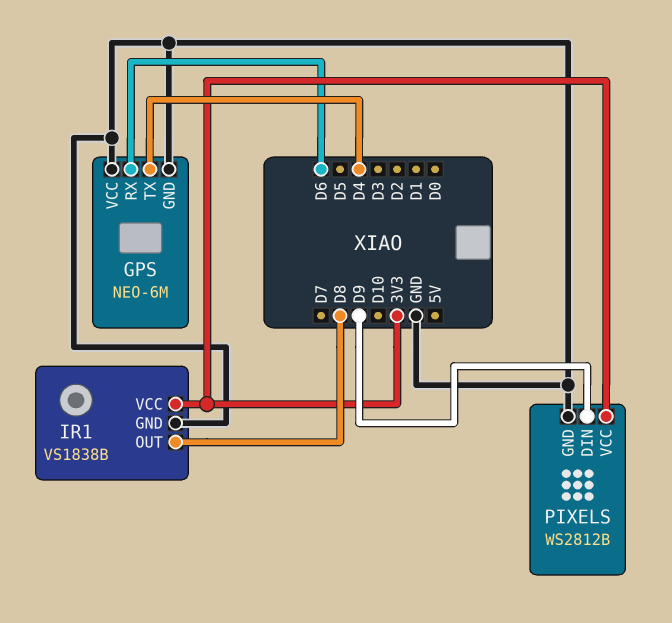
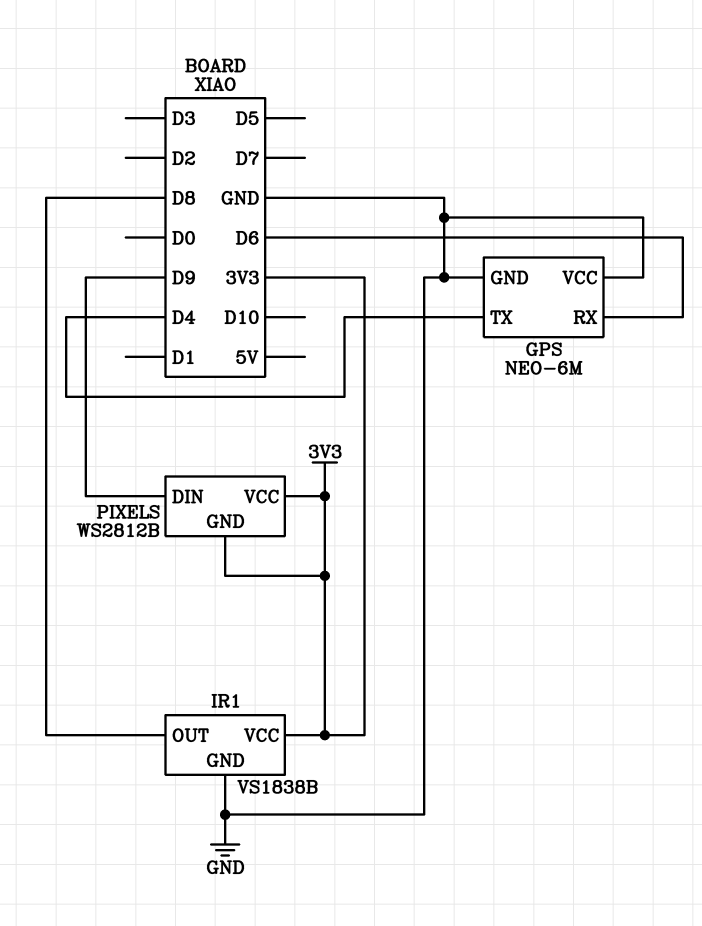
PIXELS pin GND: GND -> 3V3

